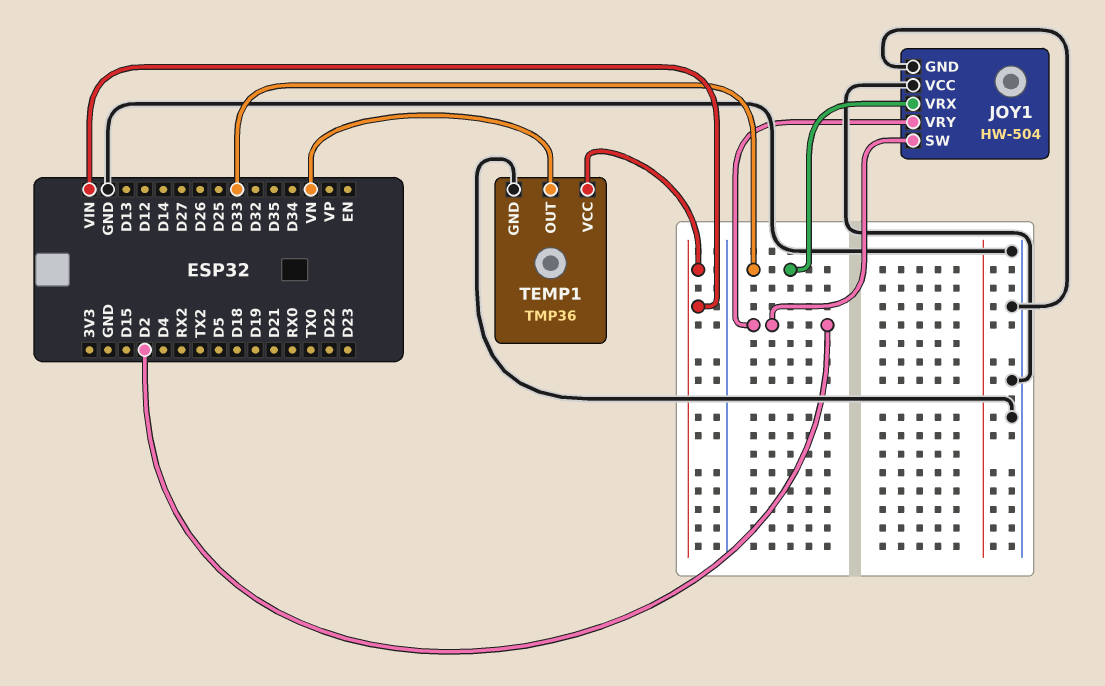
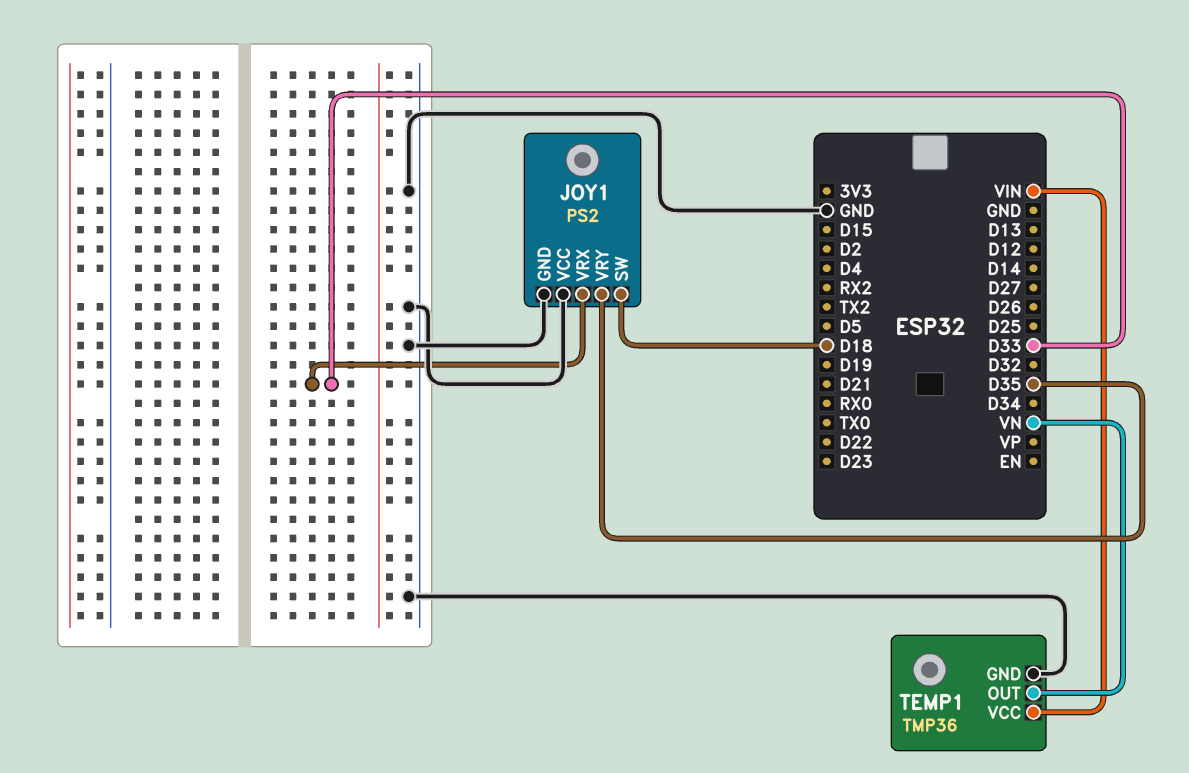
JOY1: HW-504 -> PS2
JOY1 pin SW: D2 -> D18
JOY1 pin VRY: D2 -> D35

